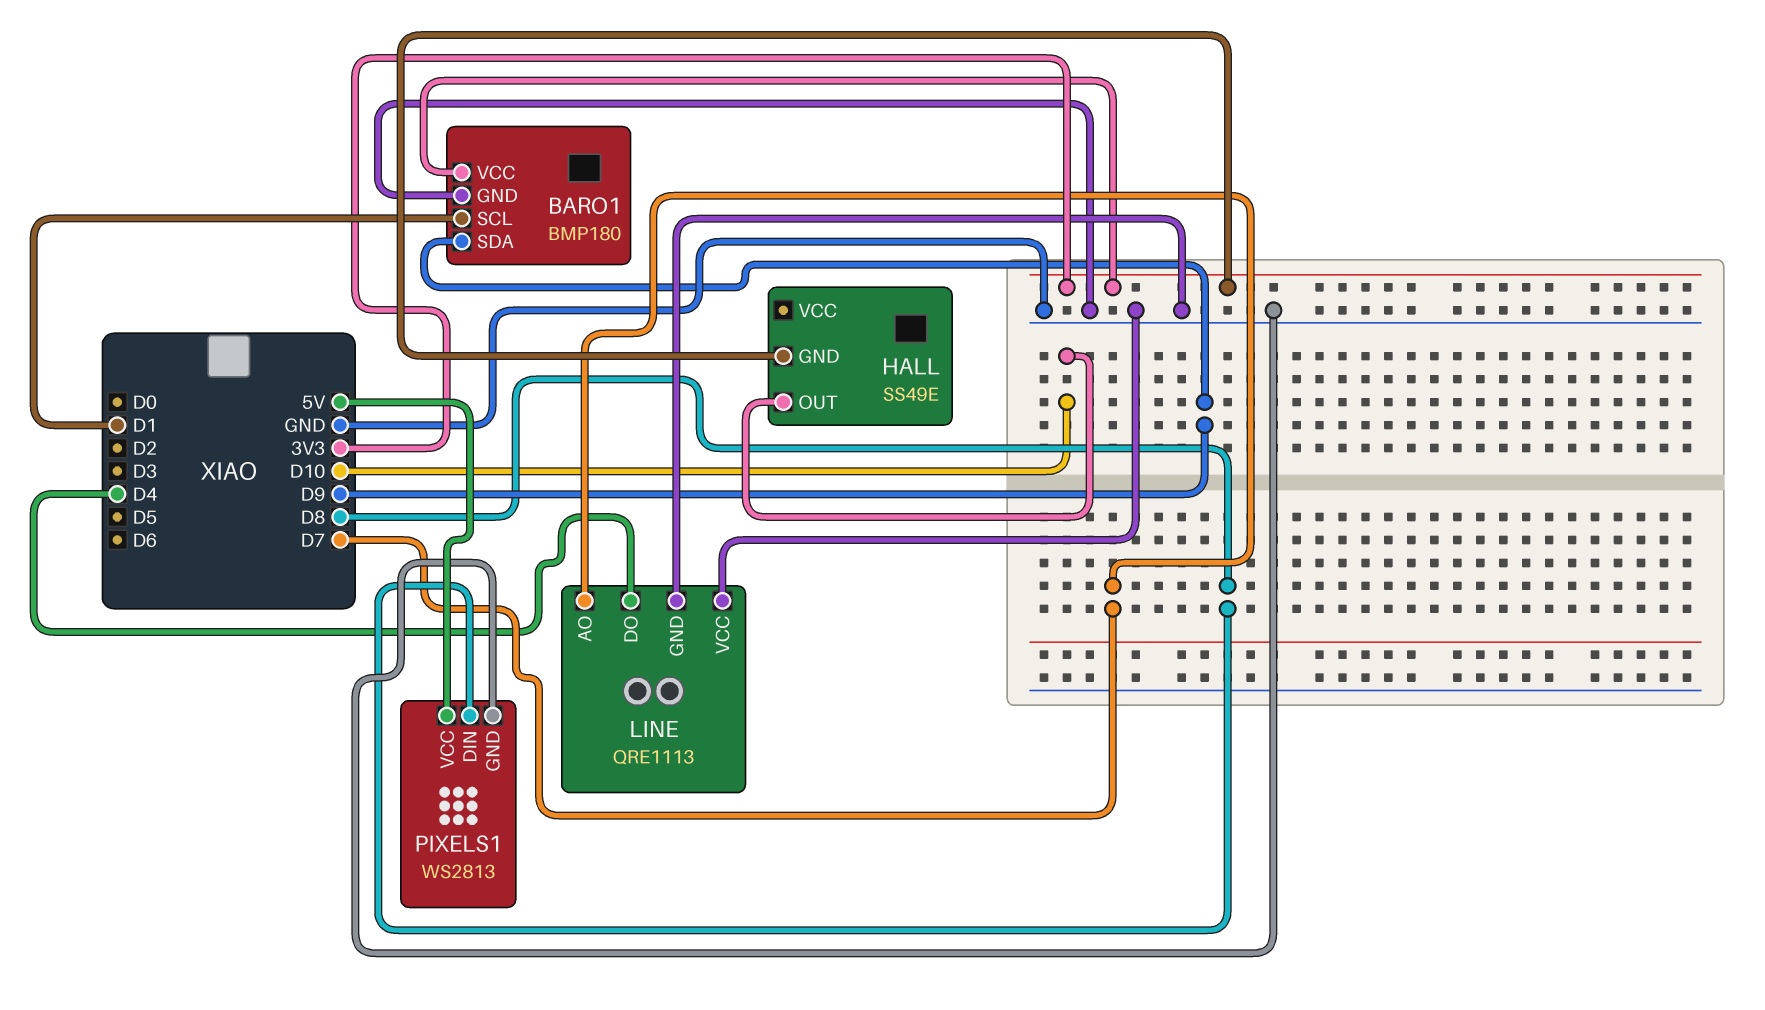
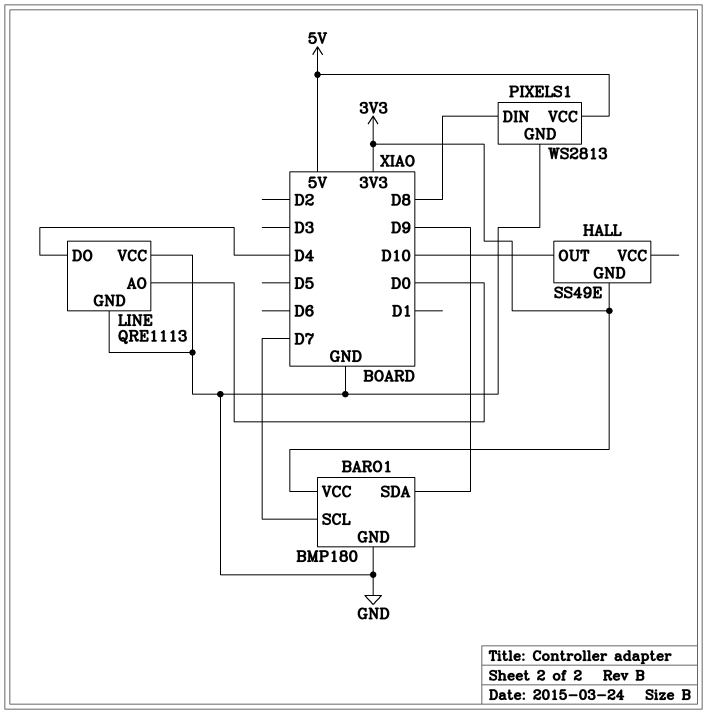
BARO1 pin SCL: D1 -> D7
LINE pin AO: D7 -> D0

